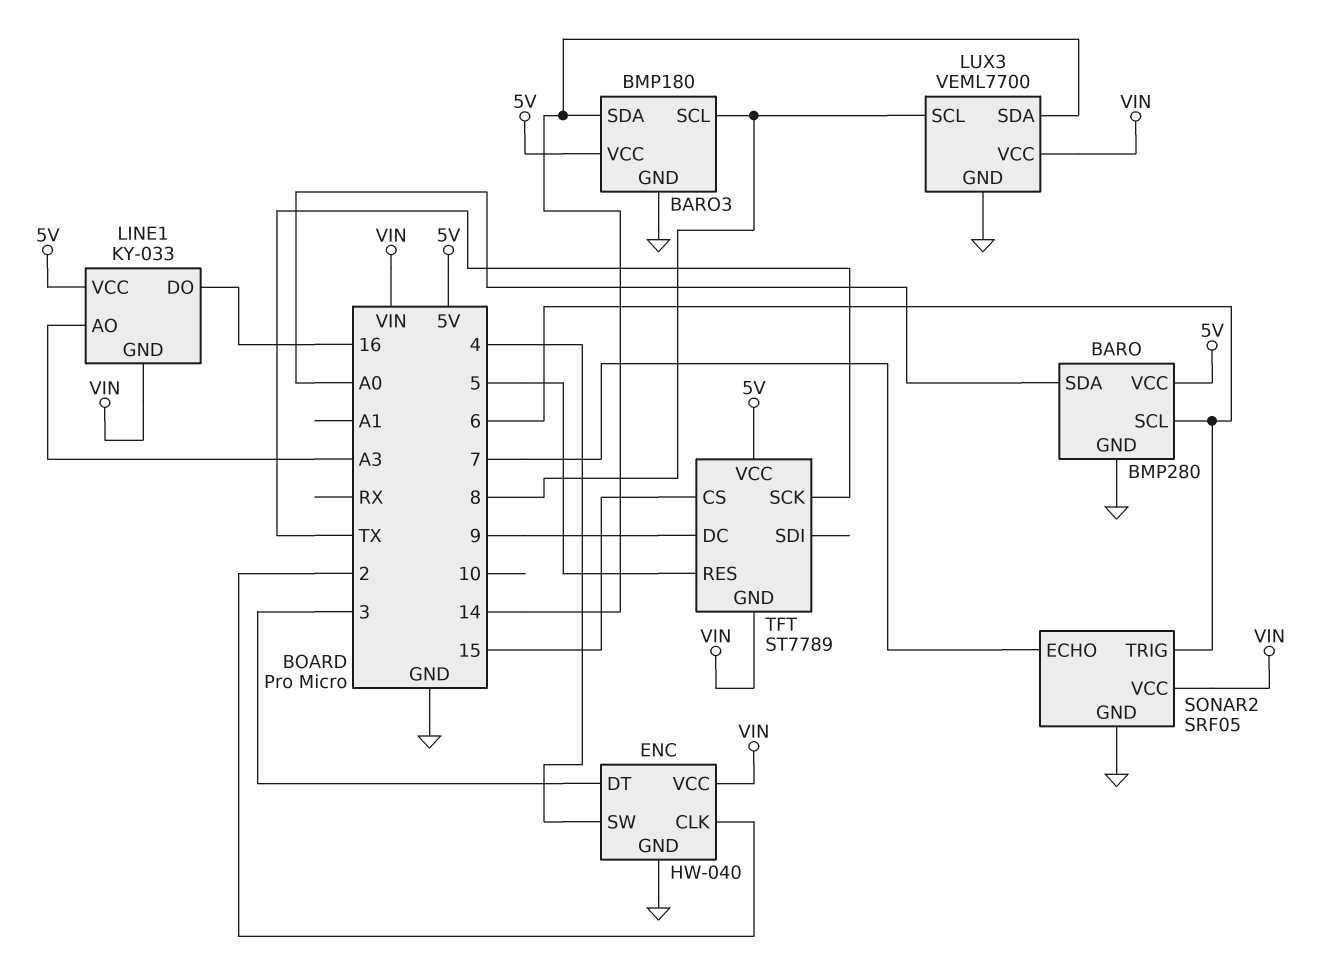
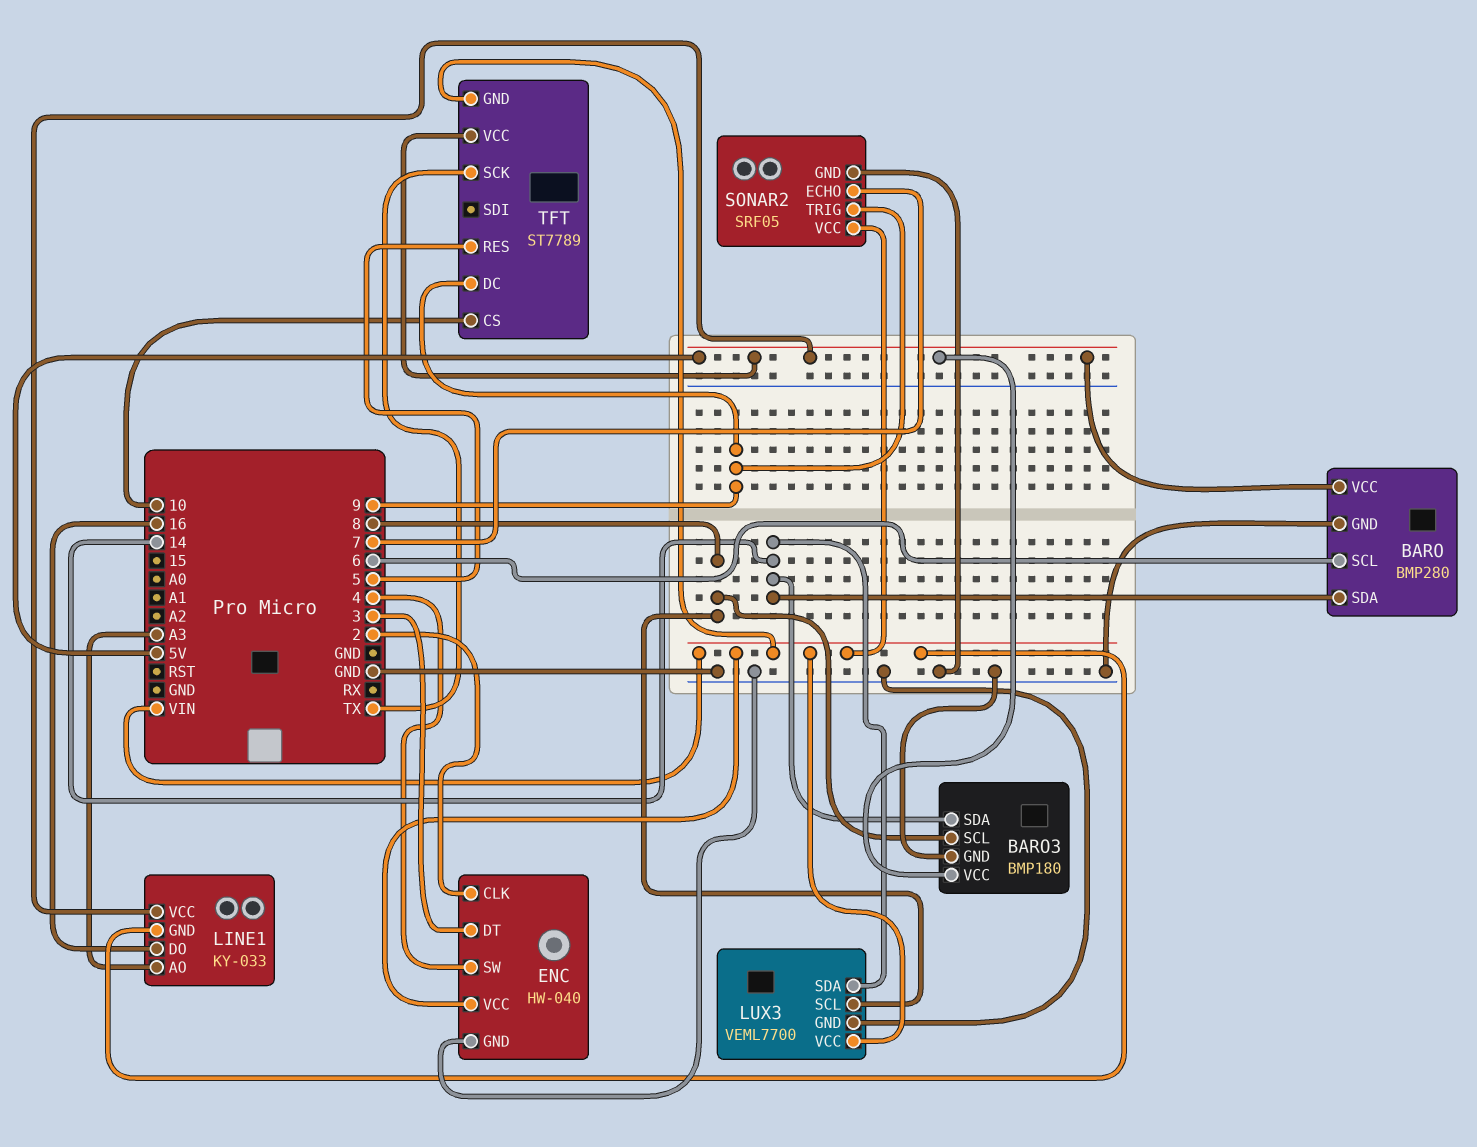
BARO pin SDA: A0 -> 14
SONAR2 pin TRIG: 6 -> 9
TFT pin CS: 15 -> 10

